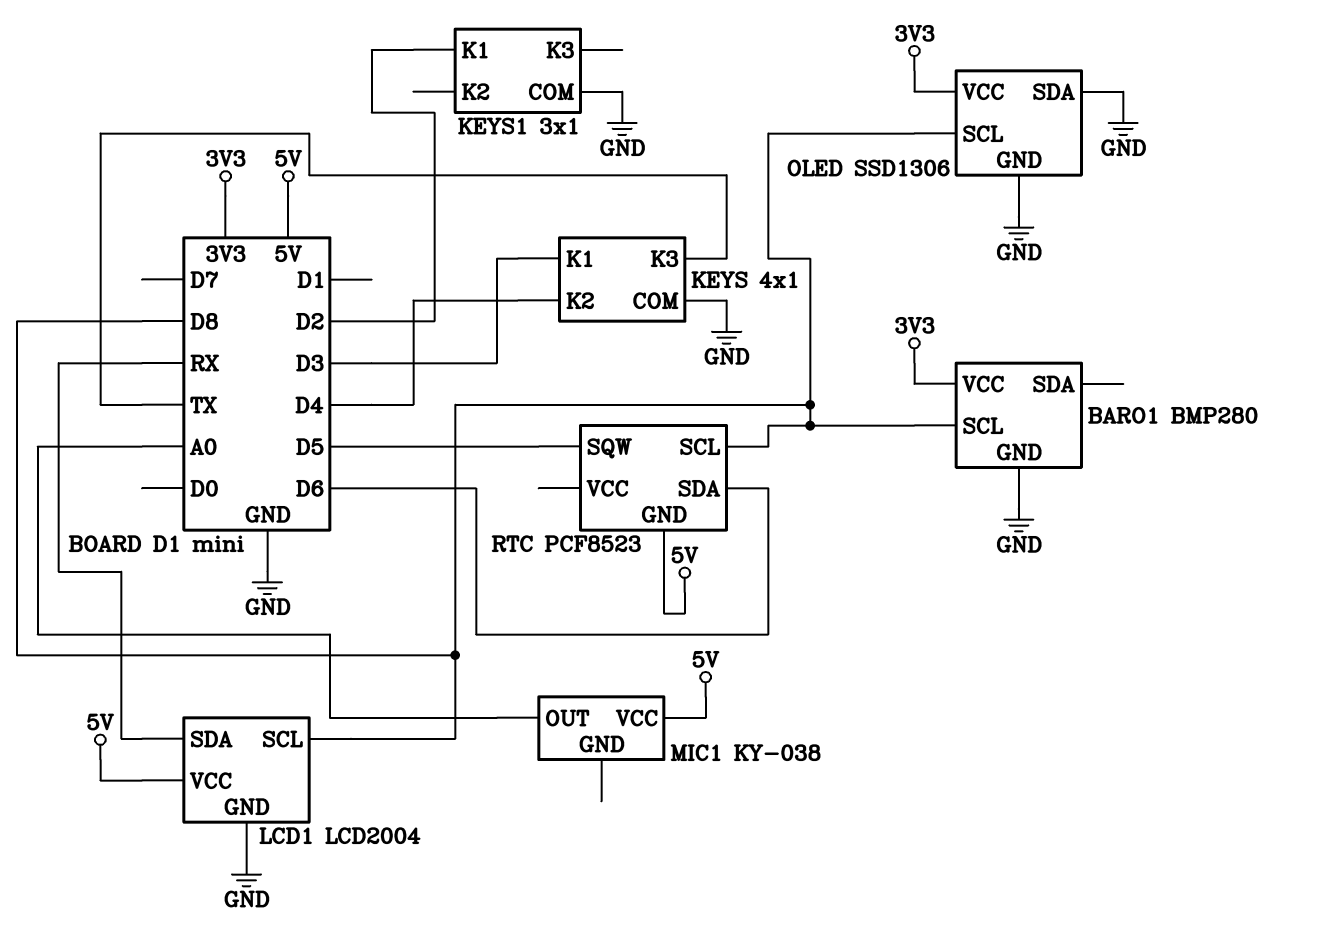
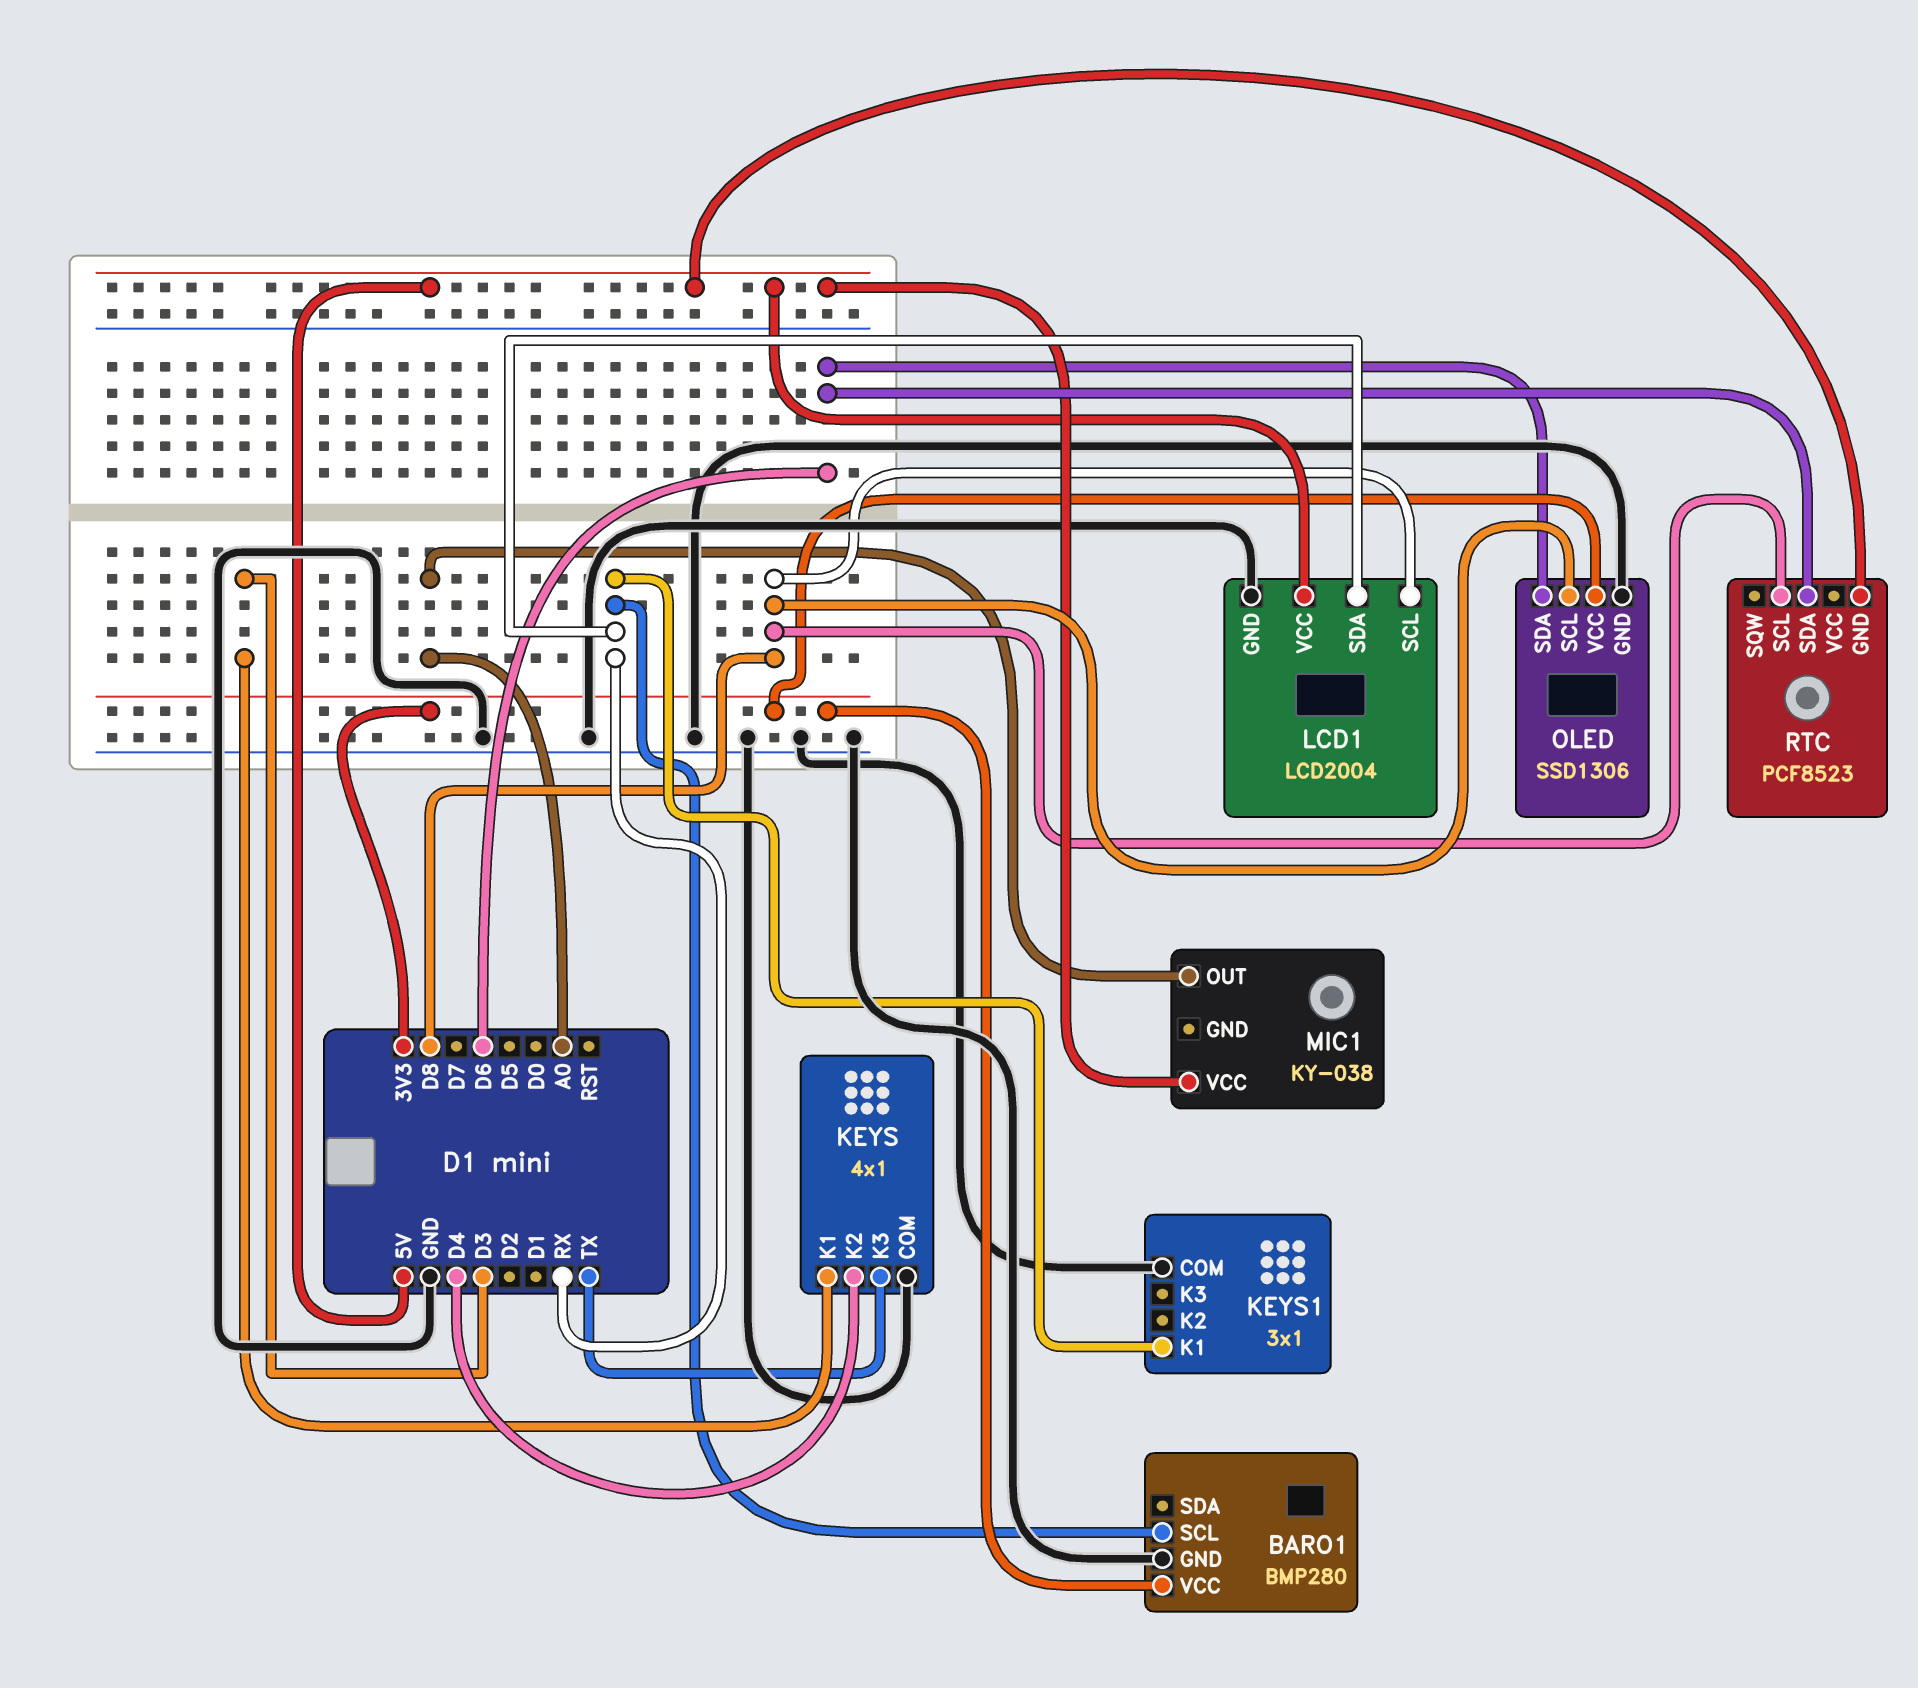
BARO1 pin SCL: D8 -> RX
KEYS1 pin K1: D2 -> RX
OLED pin SDA: GND -> D6
RTC pin SQW: D5 -> none

